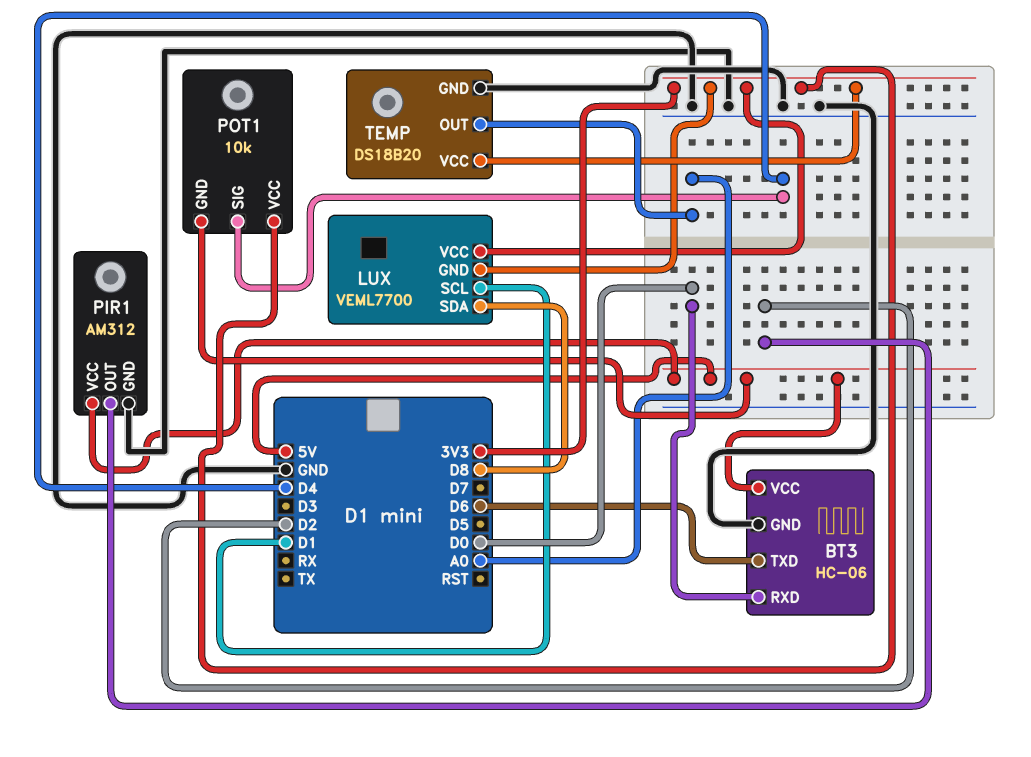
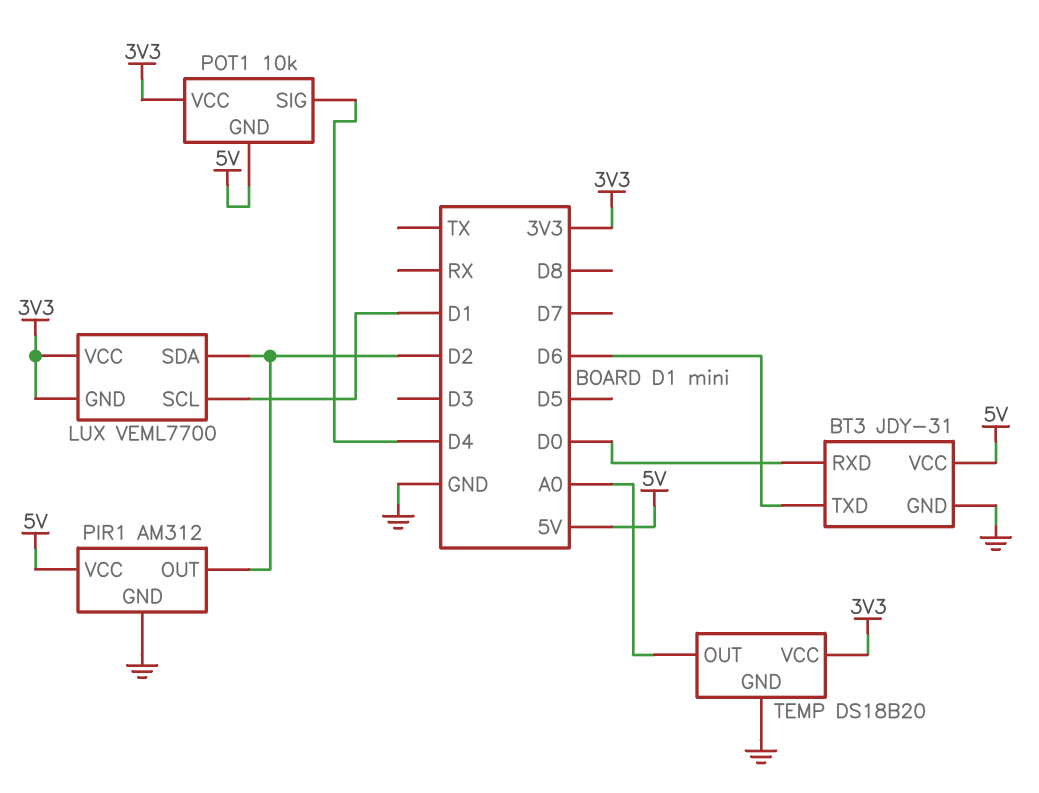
BT3: HC-06 -> JDY-31
LUX pin SDA: D8 -> D2

